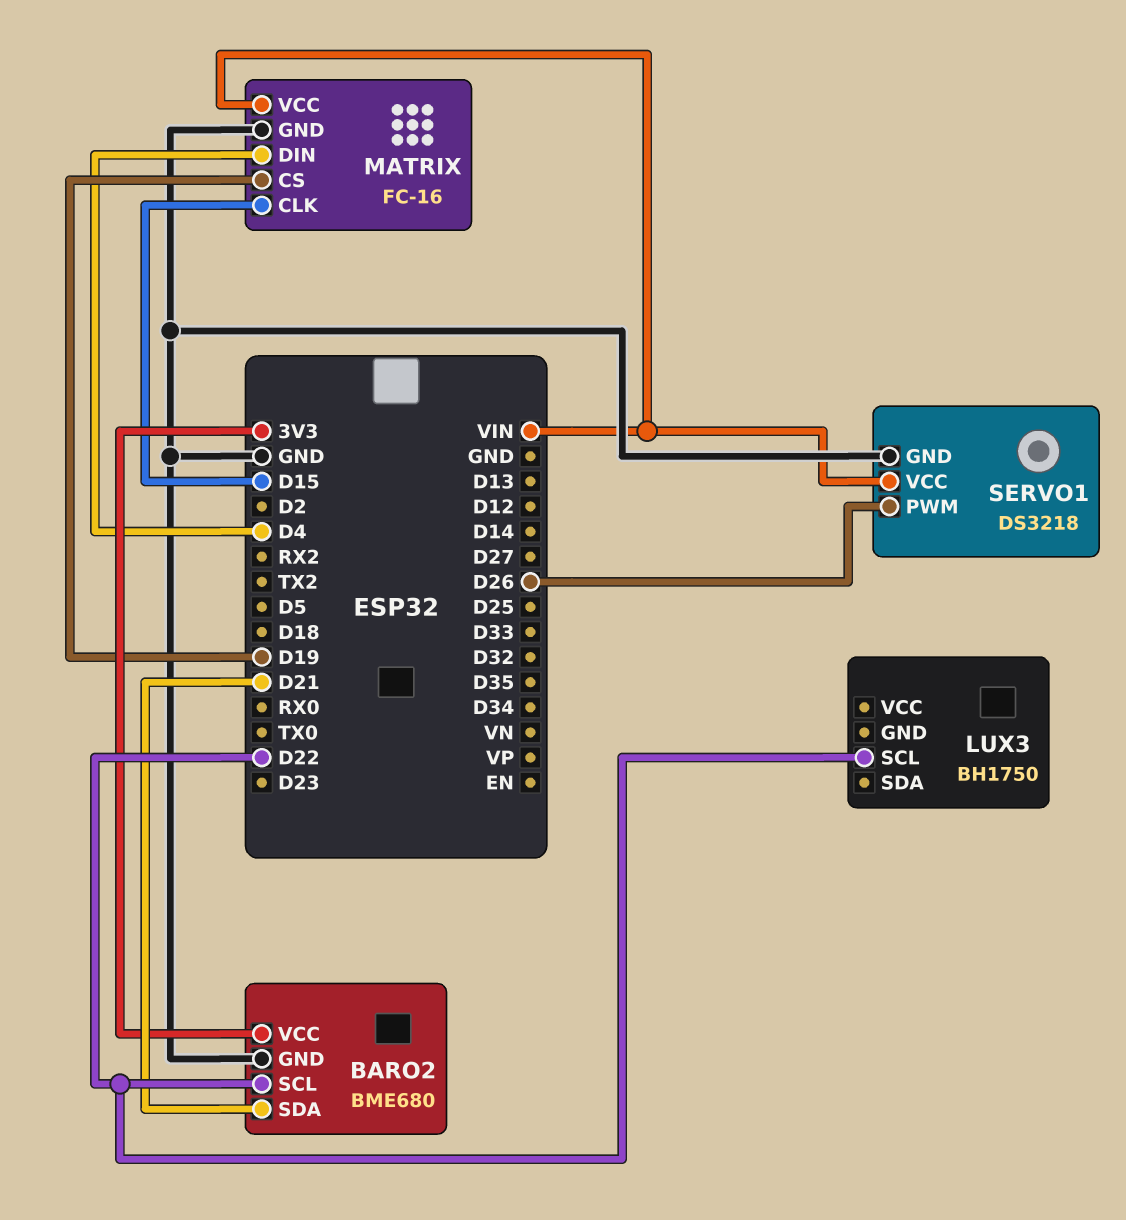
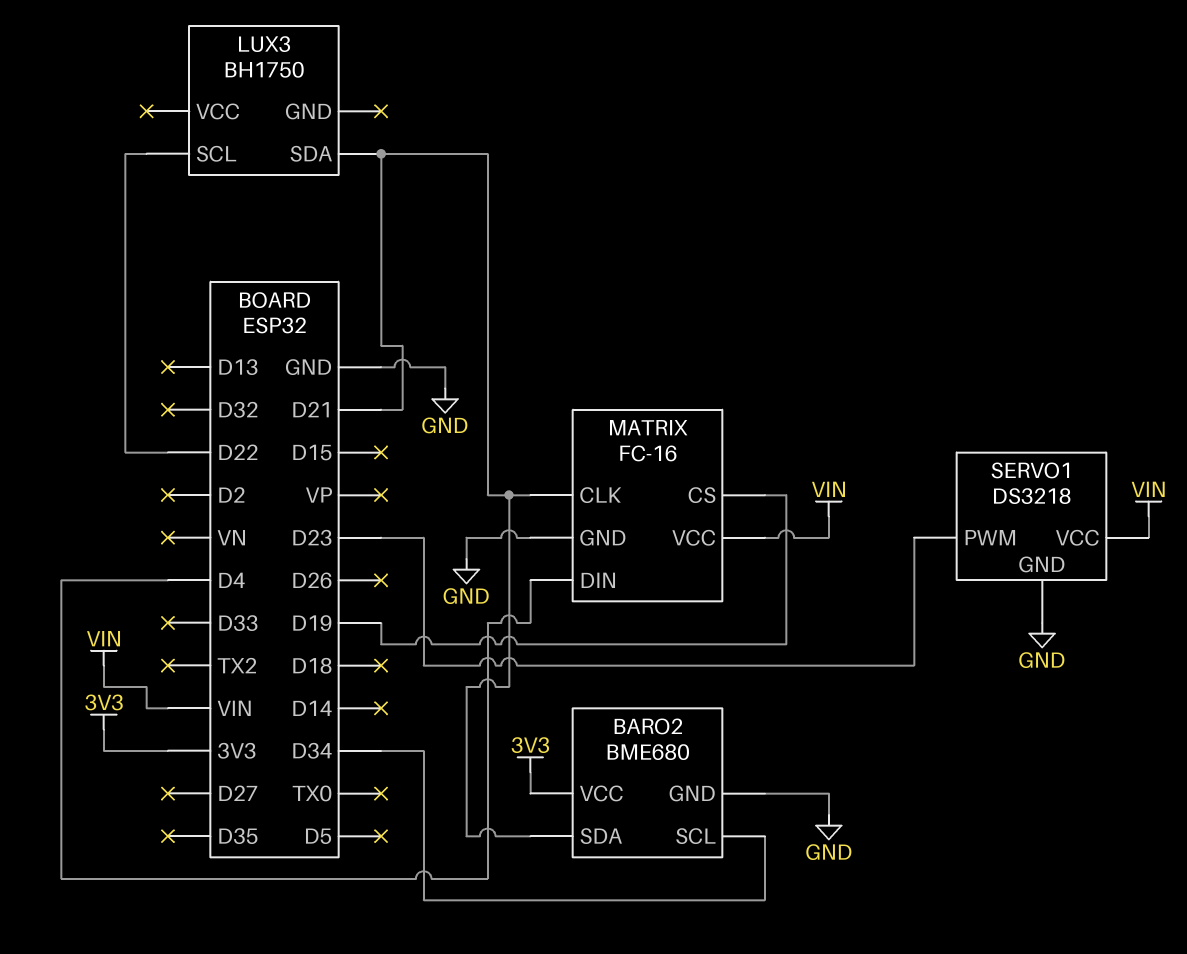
BARO2 pin SCL: D22 -> D34
LUX3 pin SDA: none -> D21
MATRIX pin CLK: D15 -> D21
SERVO1 pin PWM: D26 -> D23

